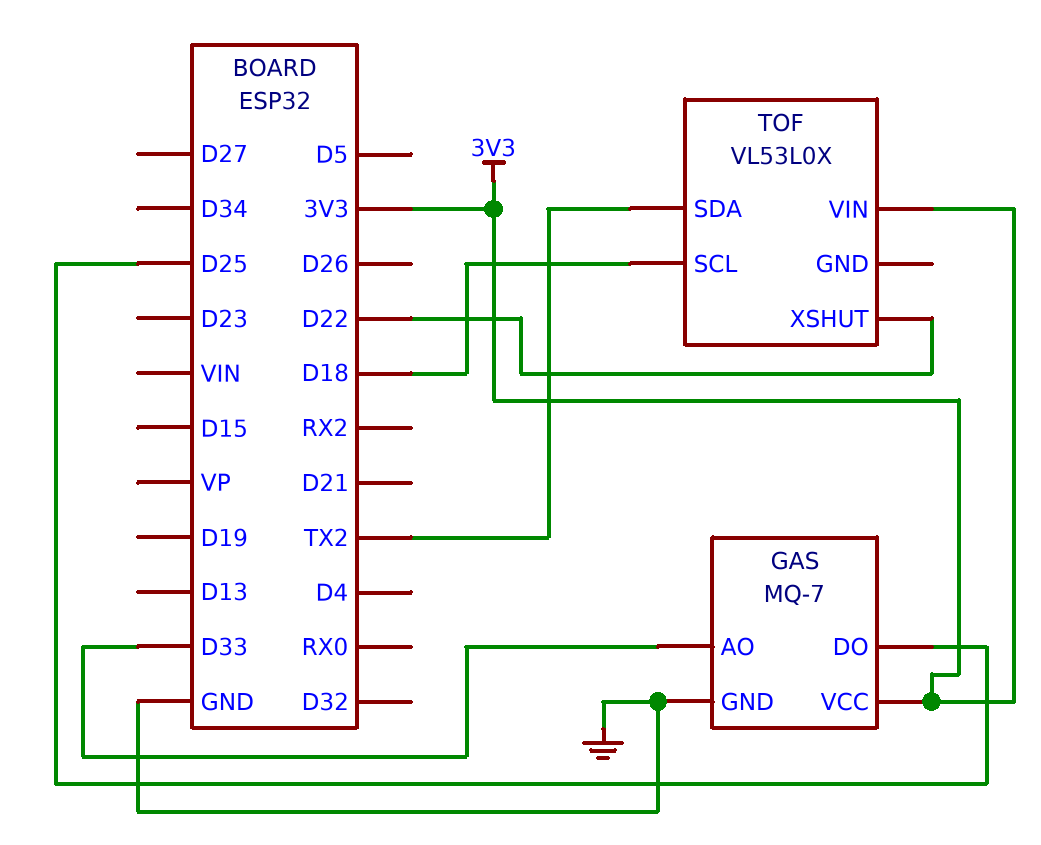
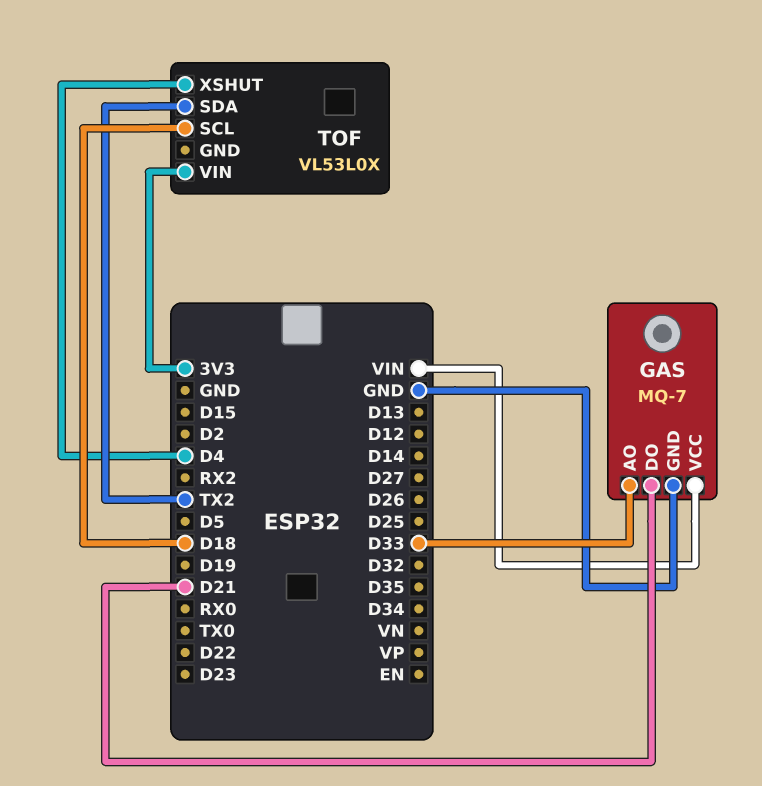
GAS pin DO: D25 -> D21
GAS pin VCC: 3V3 -> VIN
TOF pin XSHUT: D22 -> D4

